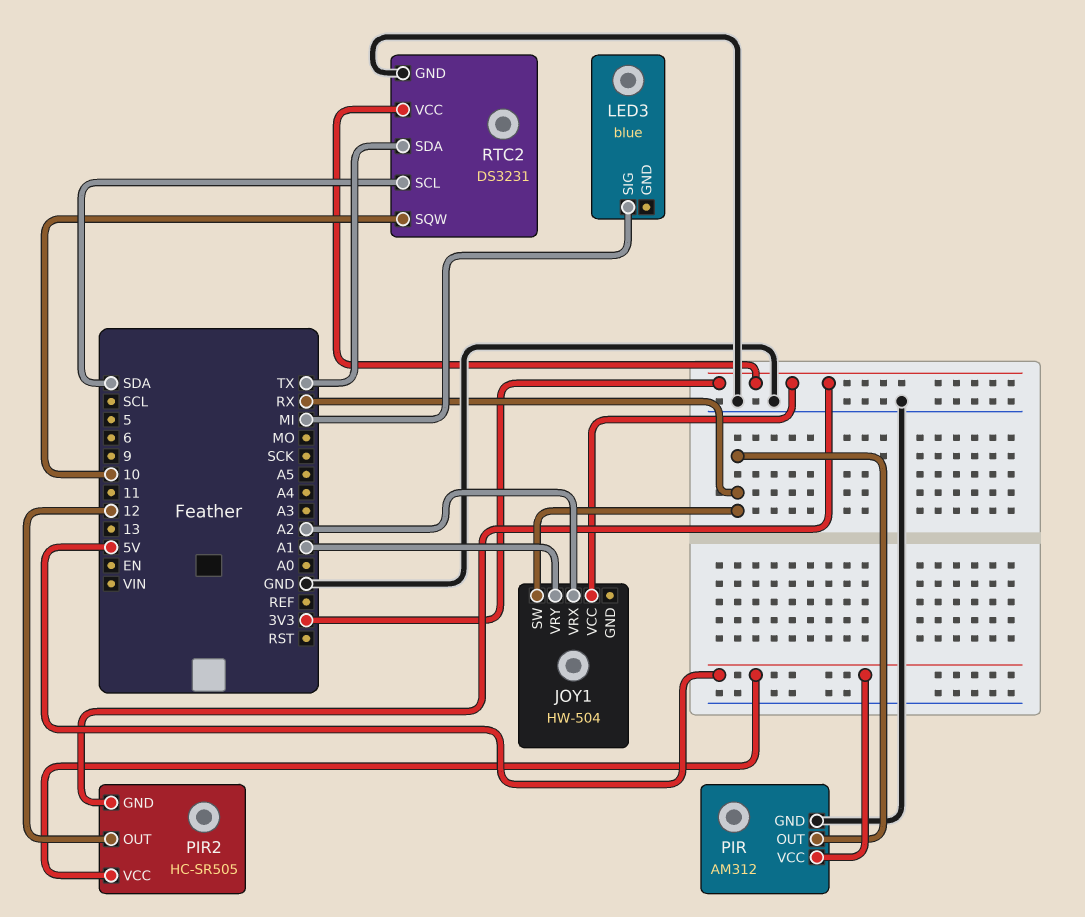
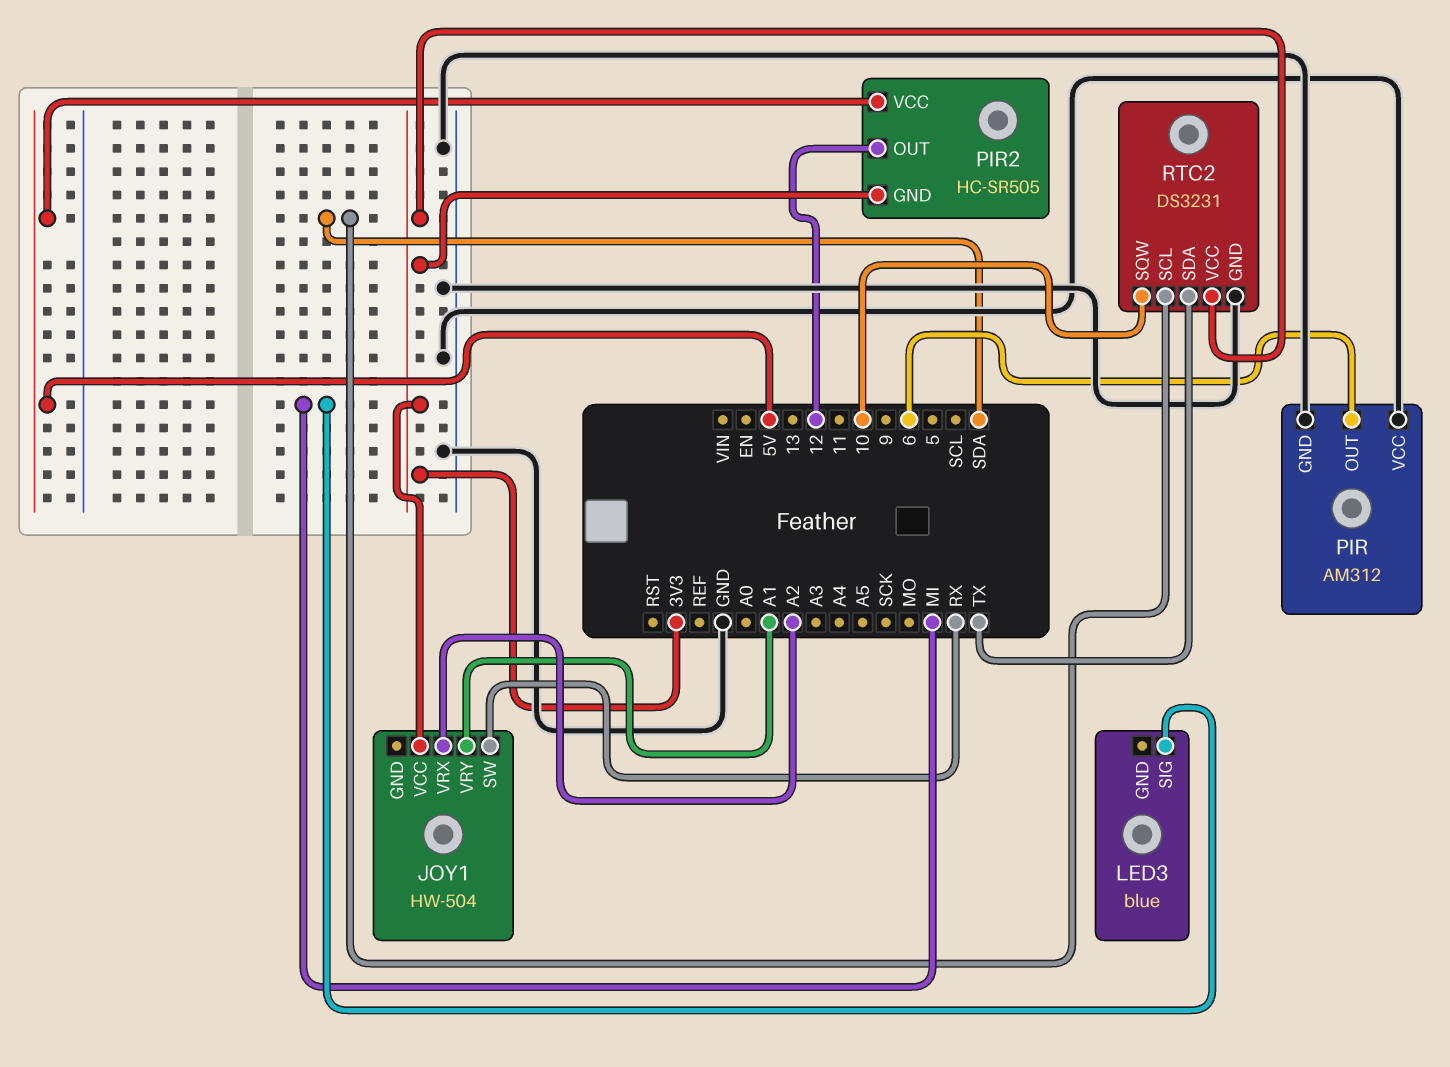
PIR pin OUT: RX -> 6
PIR pin VCC: 5V -> GND

